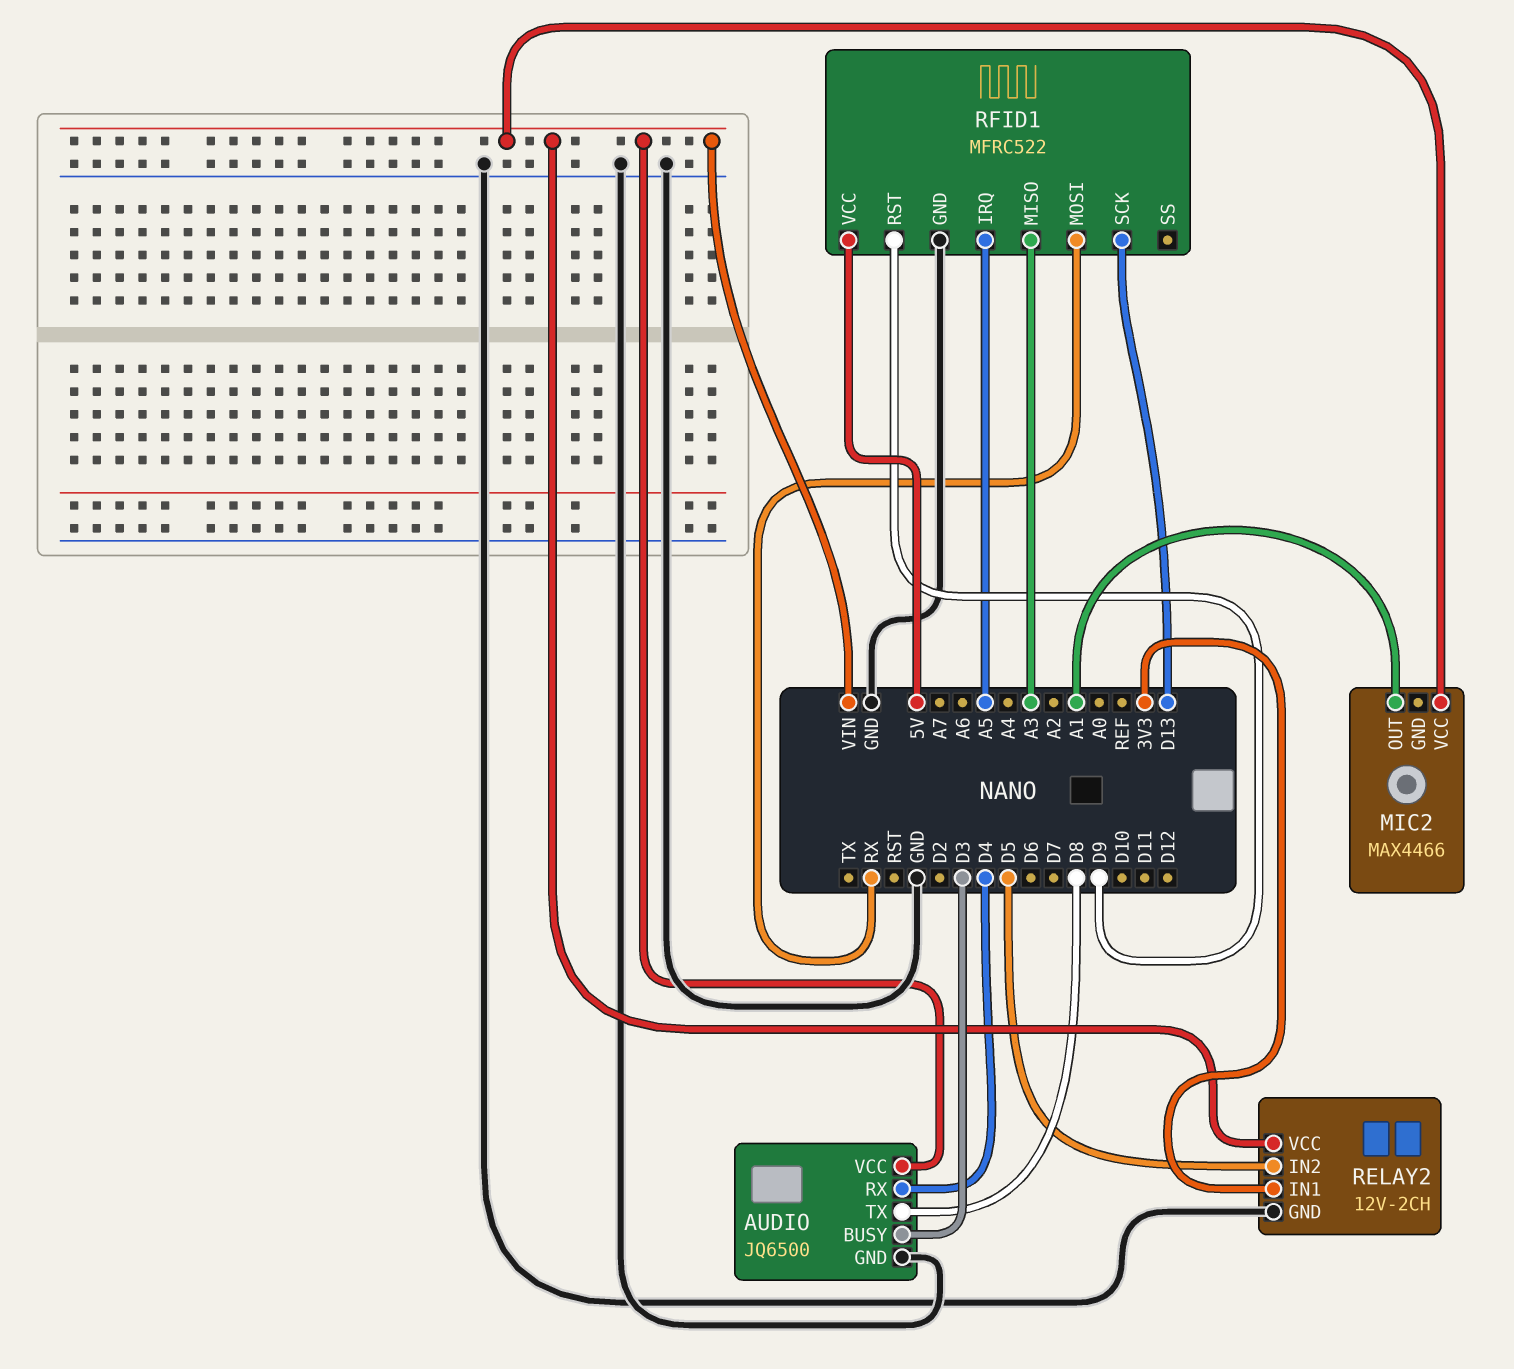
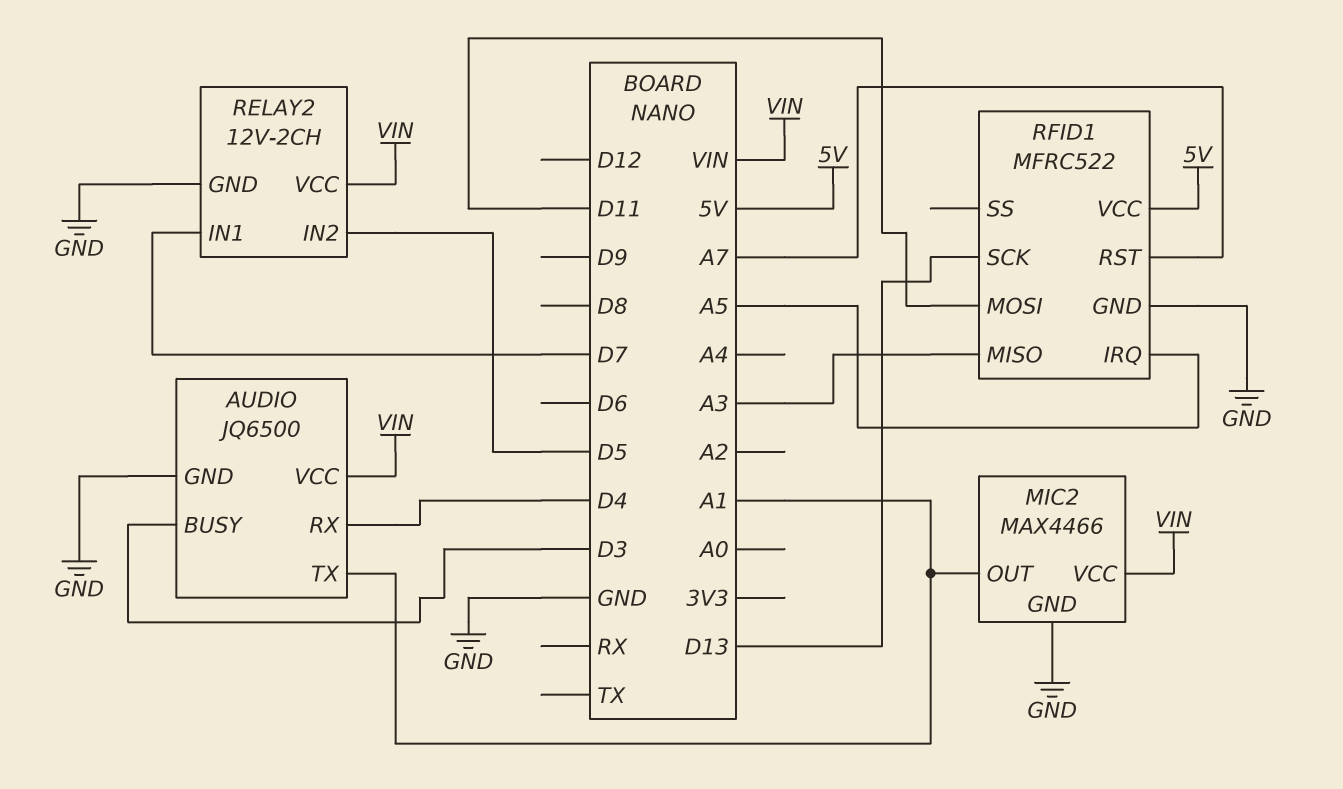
AUDIO pin TX: D8 -> A1
MIC2 pin GND: none -> GND
RELAY2 pin IN1: 3V3 -> D7
RFID1 pin MOSI: RX -> D11
RFID1 pin RST: D9 -> A7

